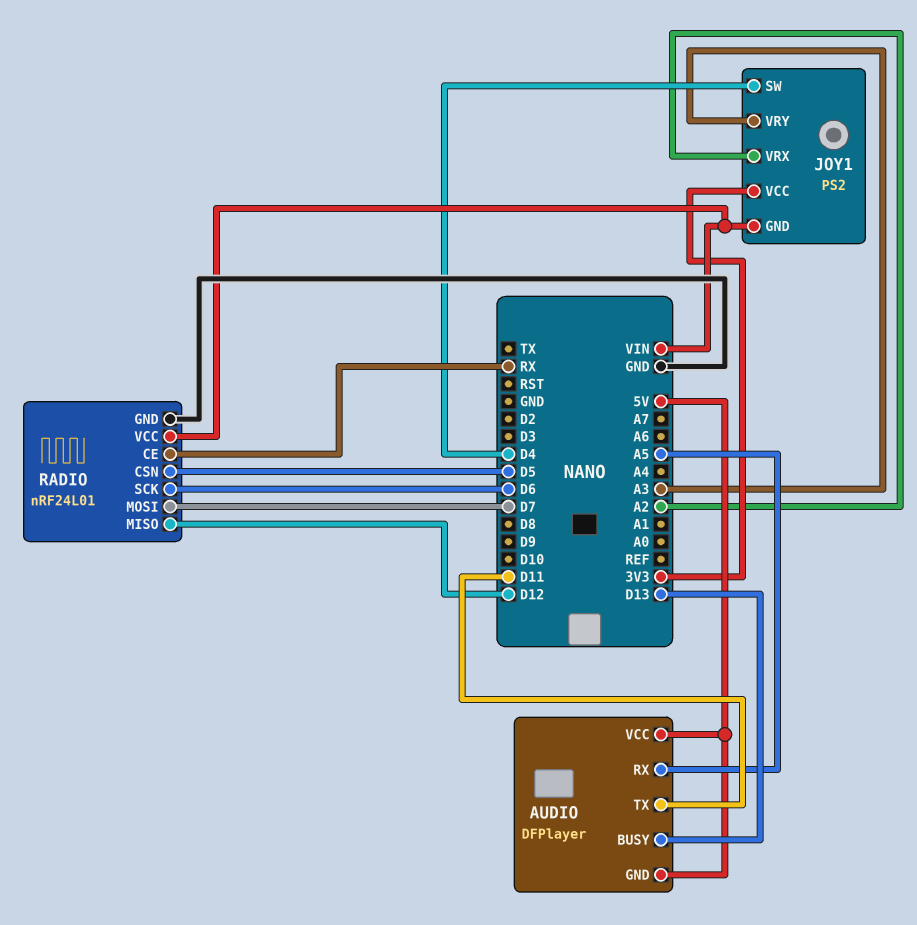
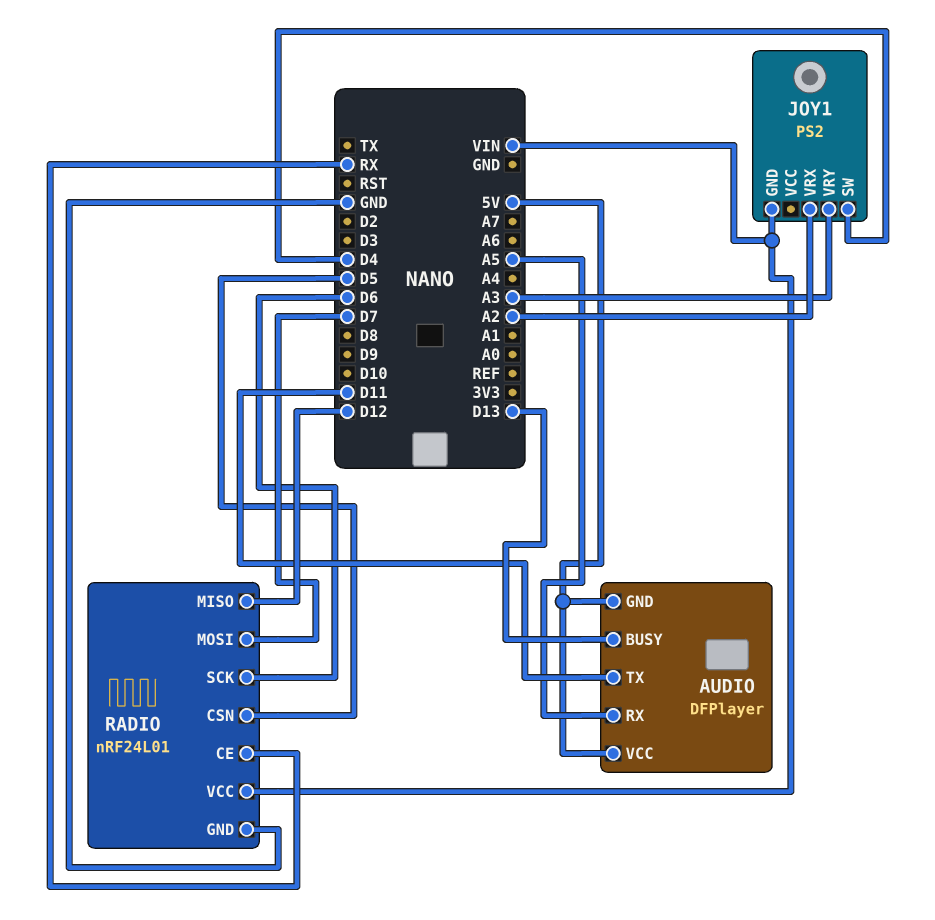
JOY1 pin VCC: 3V3 -> none

